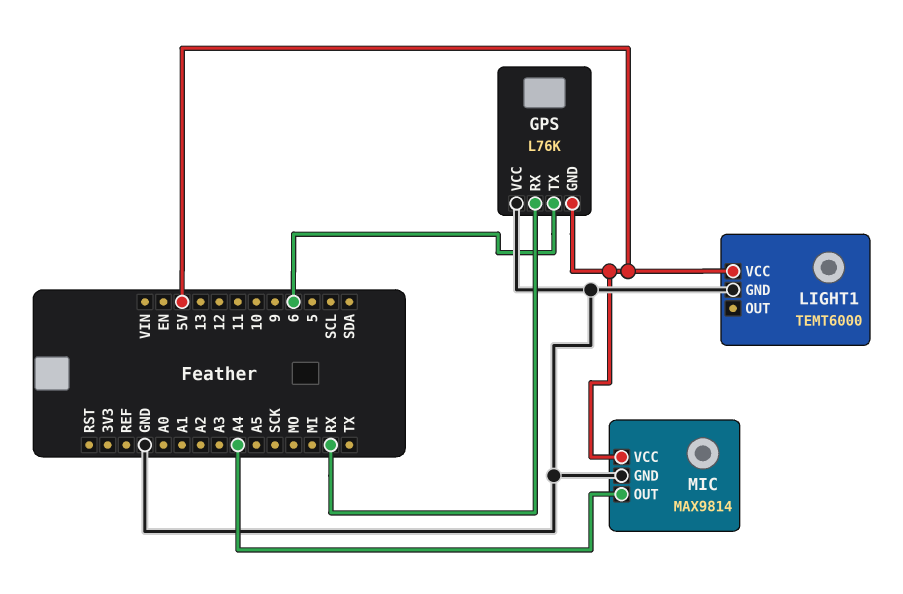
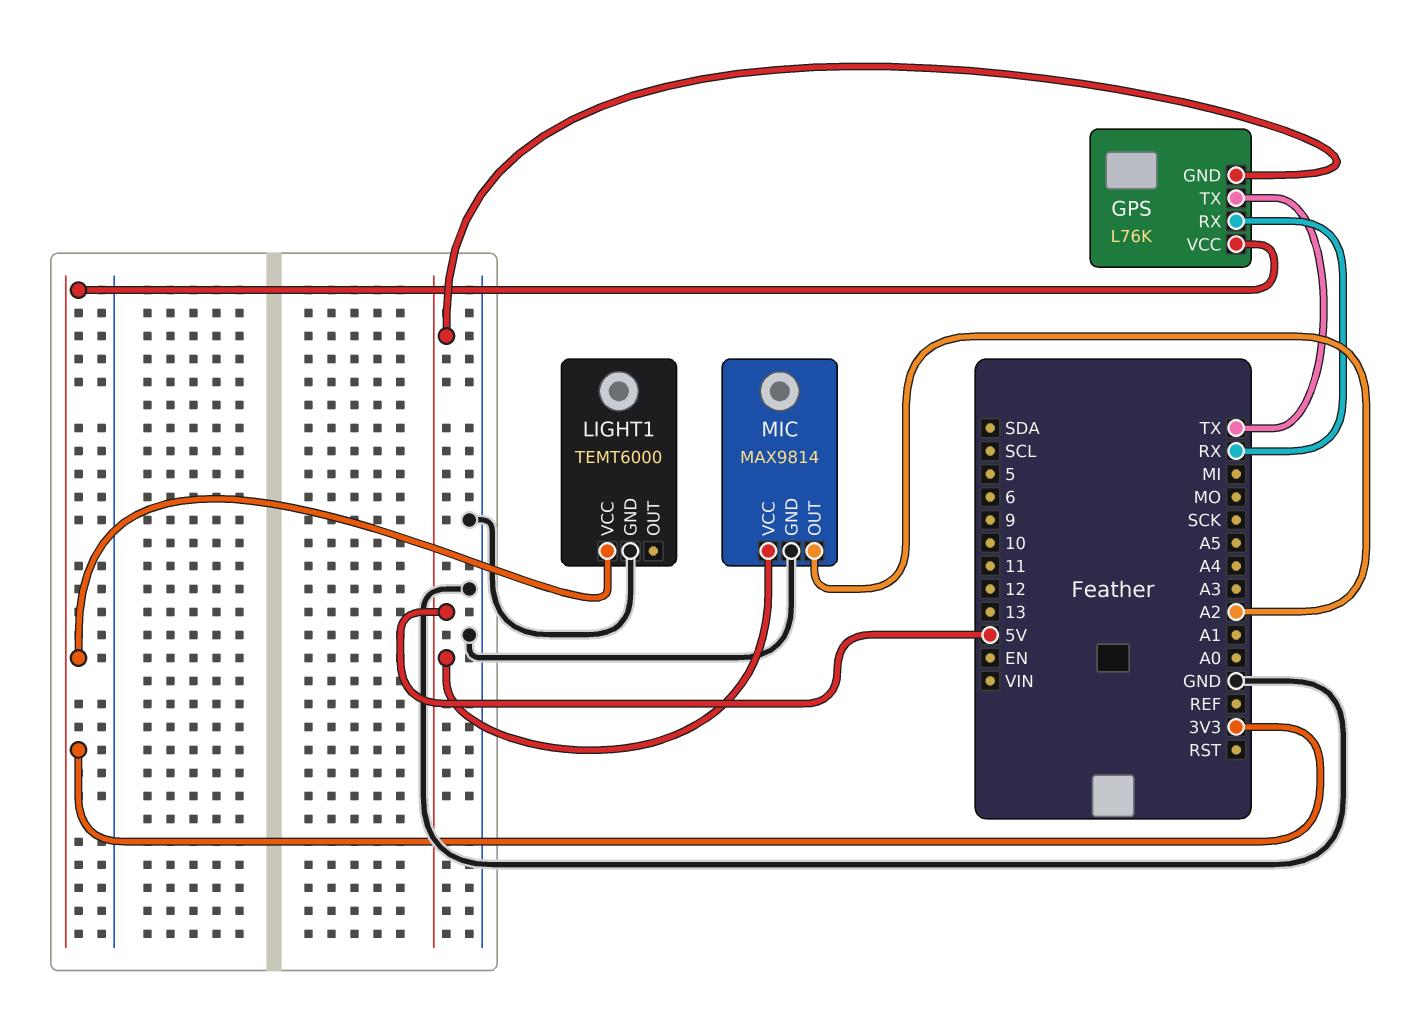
GPS pin TX: 6 -> TX
GPS pin VCC: GND -> 3V3
LIGHT1 pin VCC: 5V -> 3V3
MIC pin OUT: A4 -> A2

